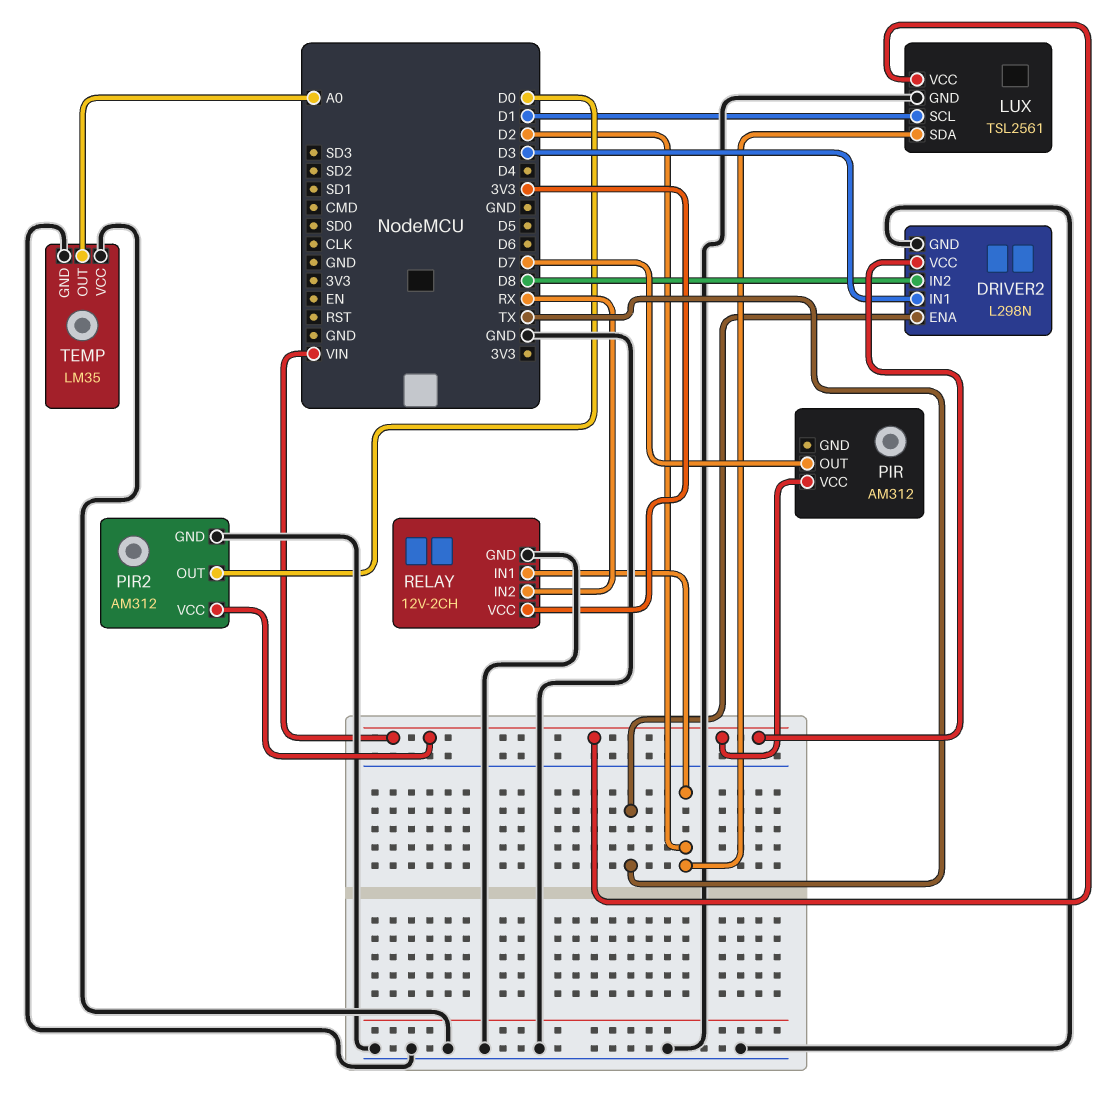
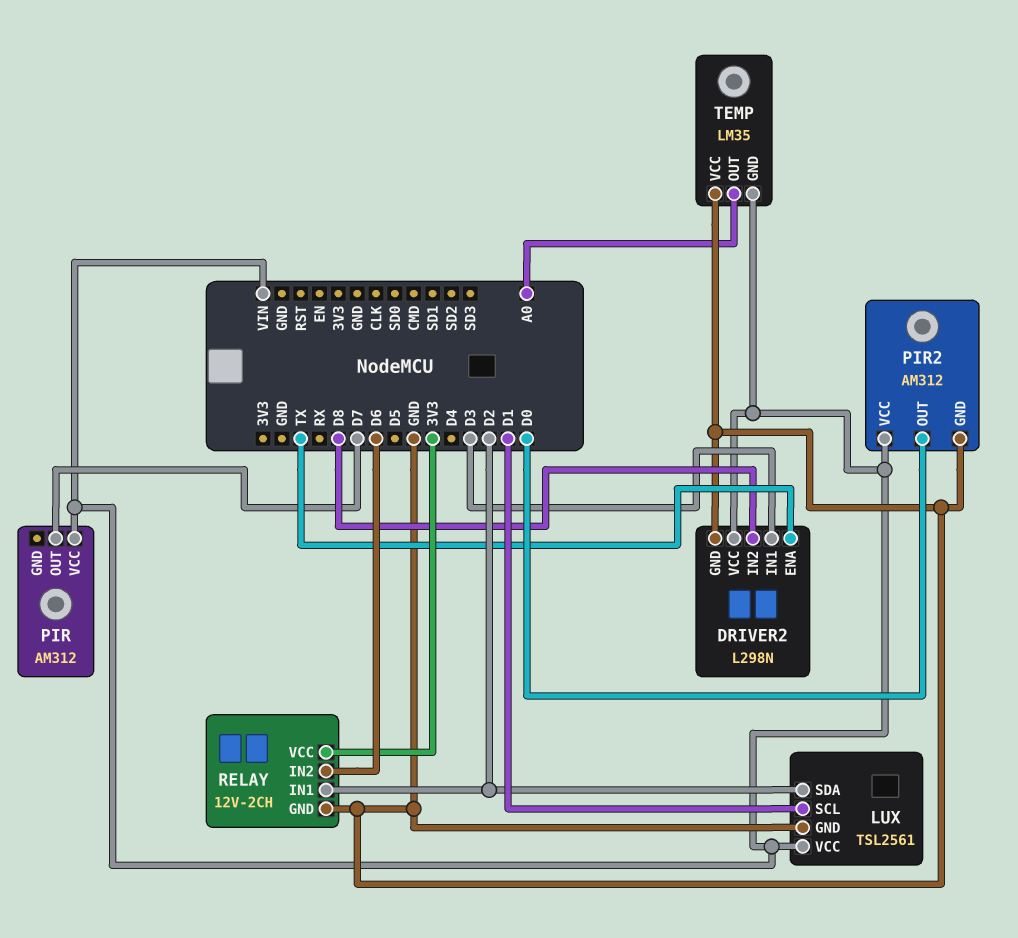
RELAY pin IN2: RX -> D6
TEMP pin GND: GND -> VIN

